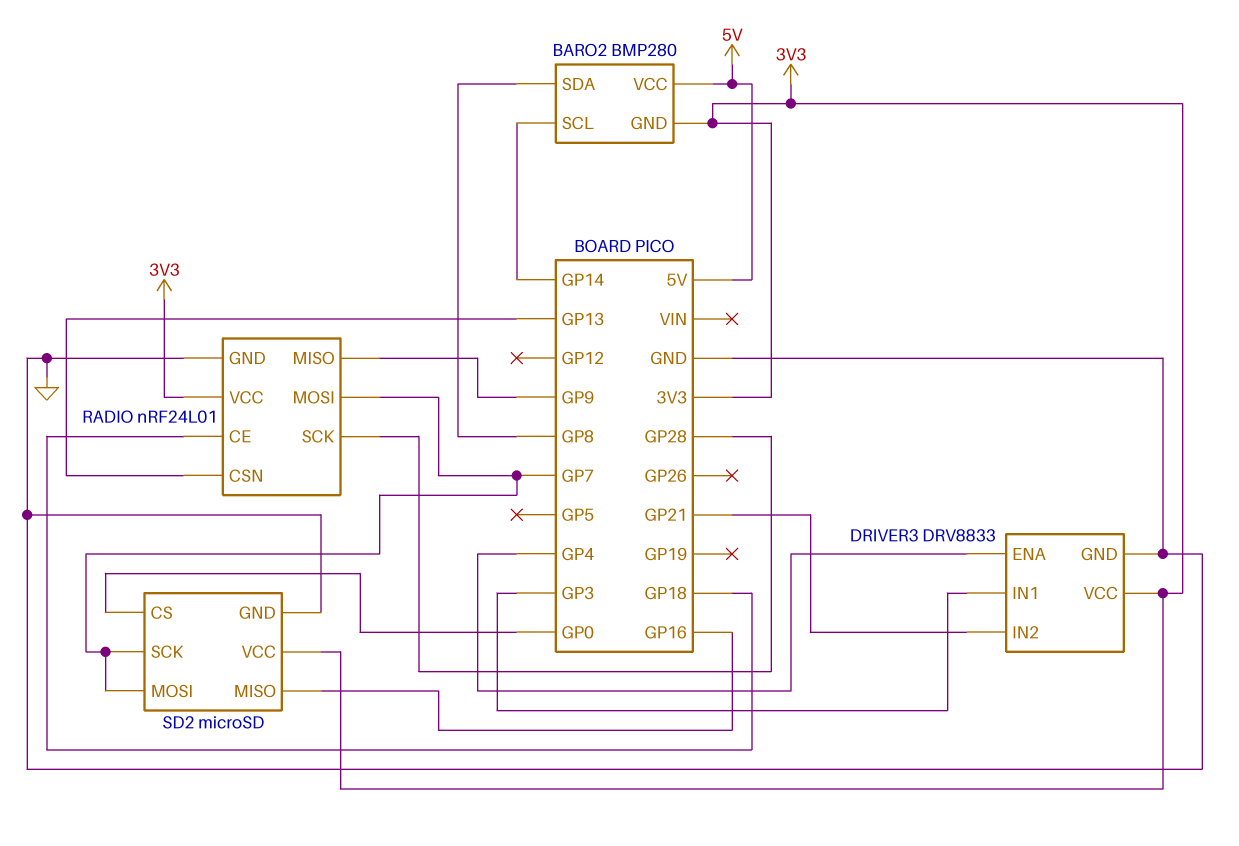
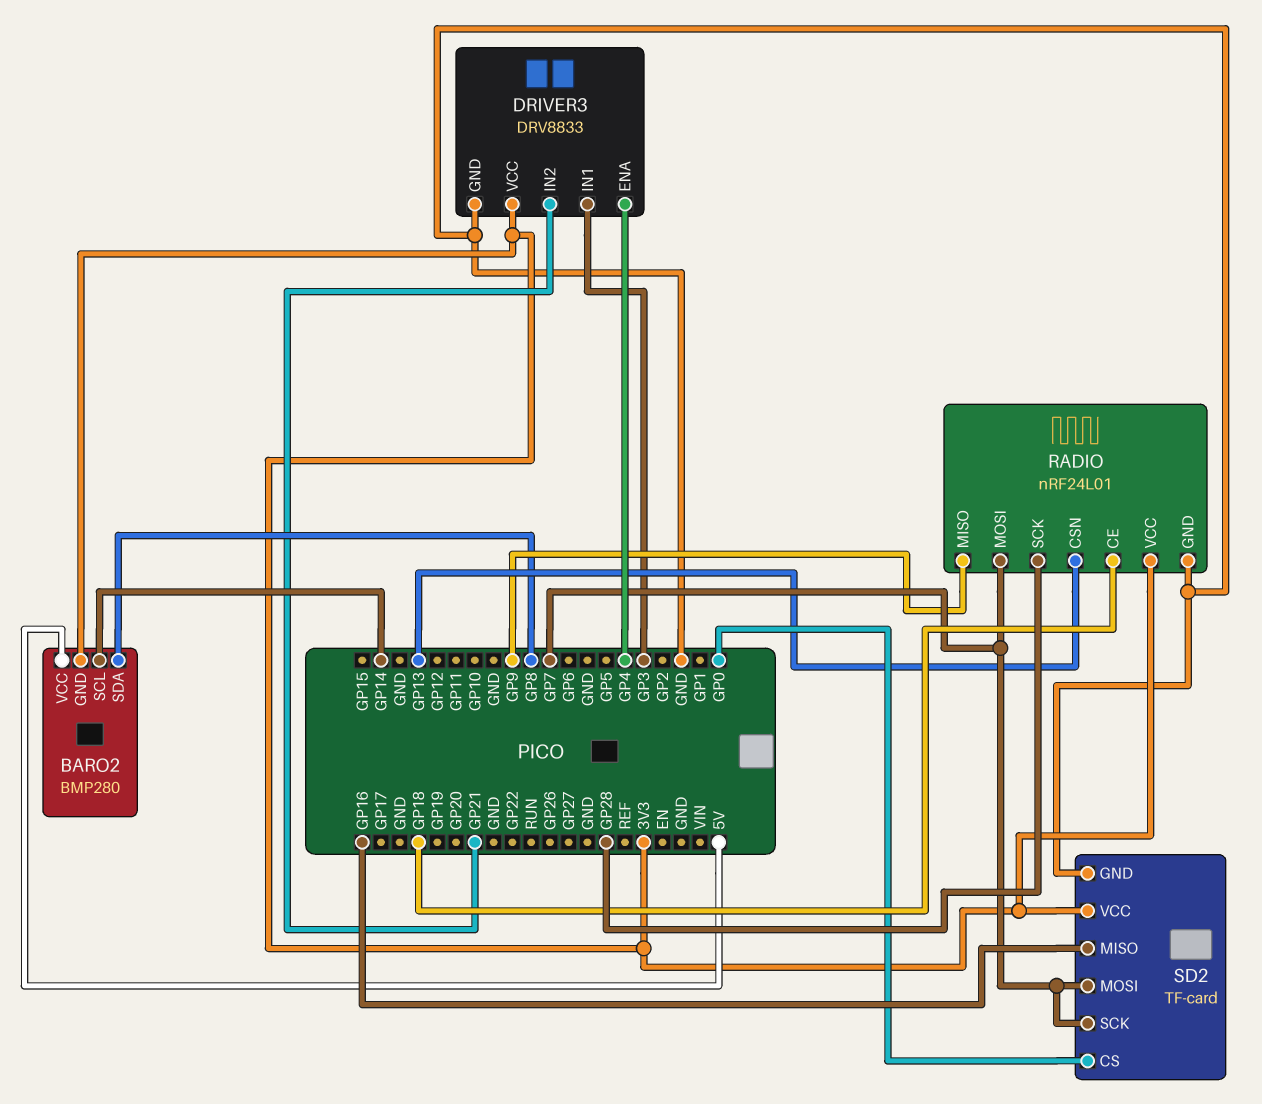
SD2: microSD -> TF-card

